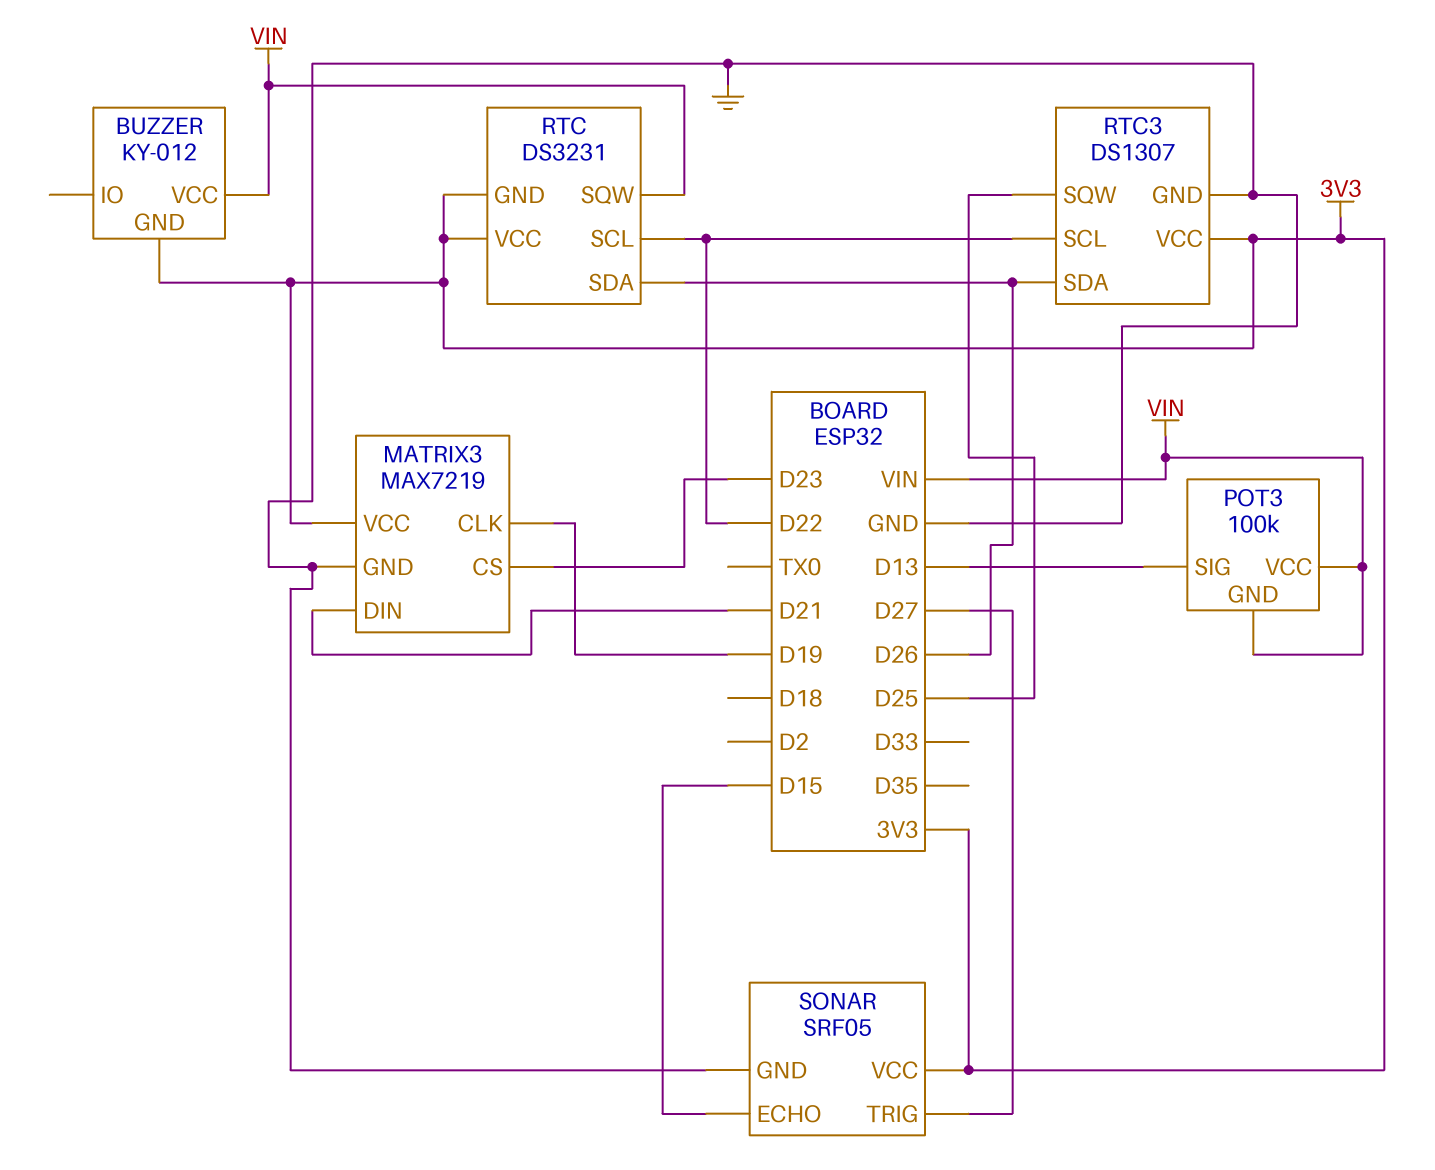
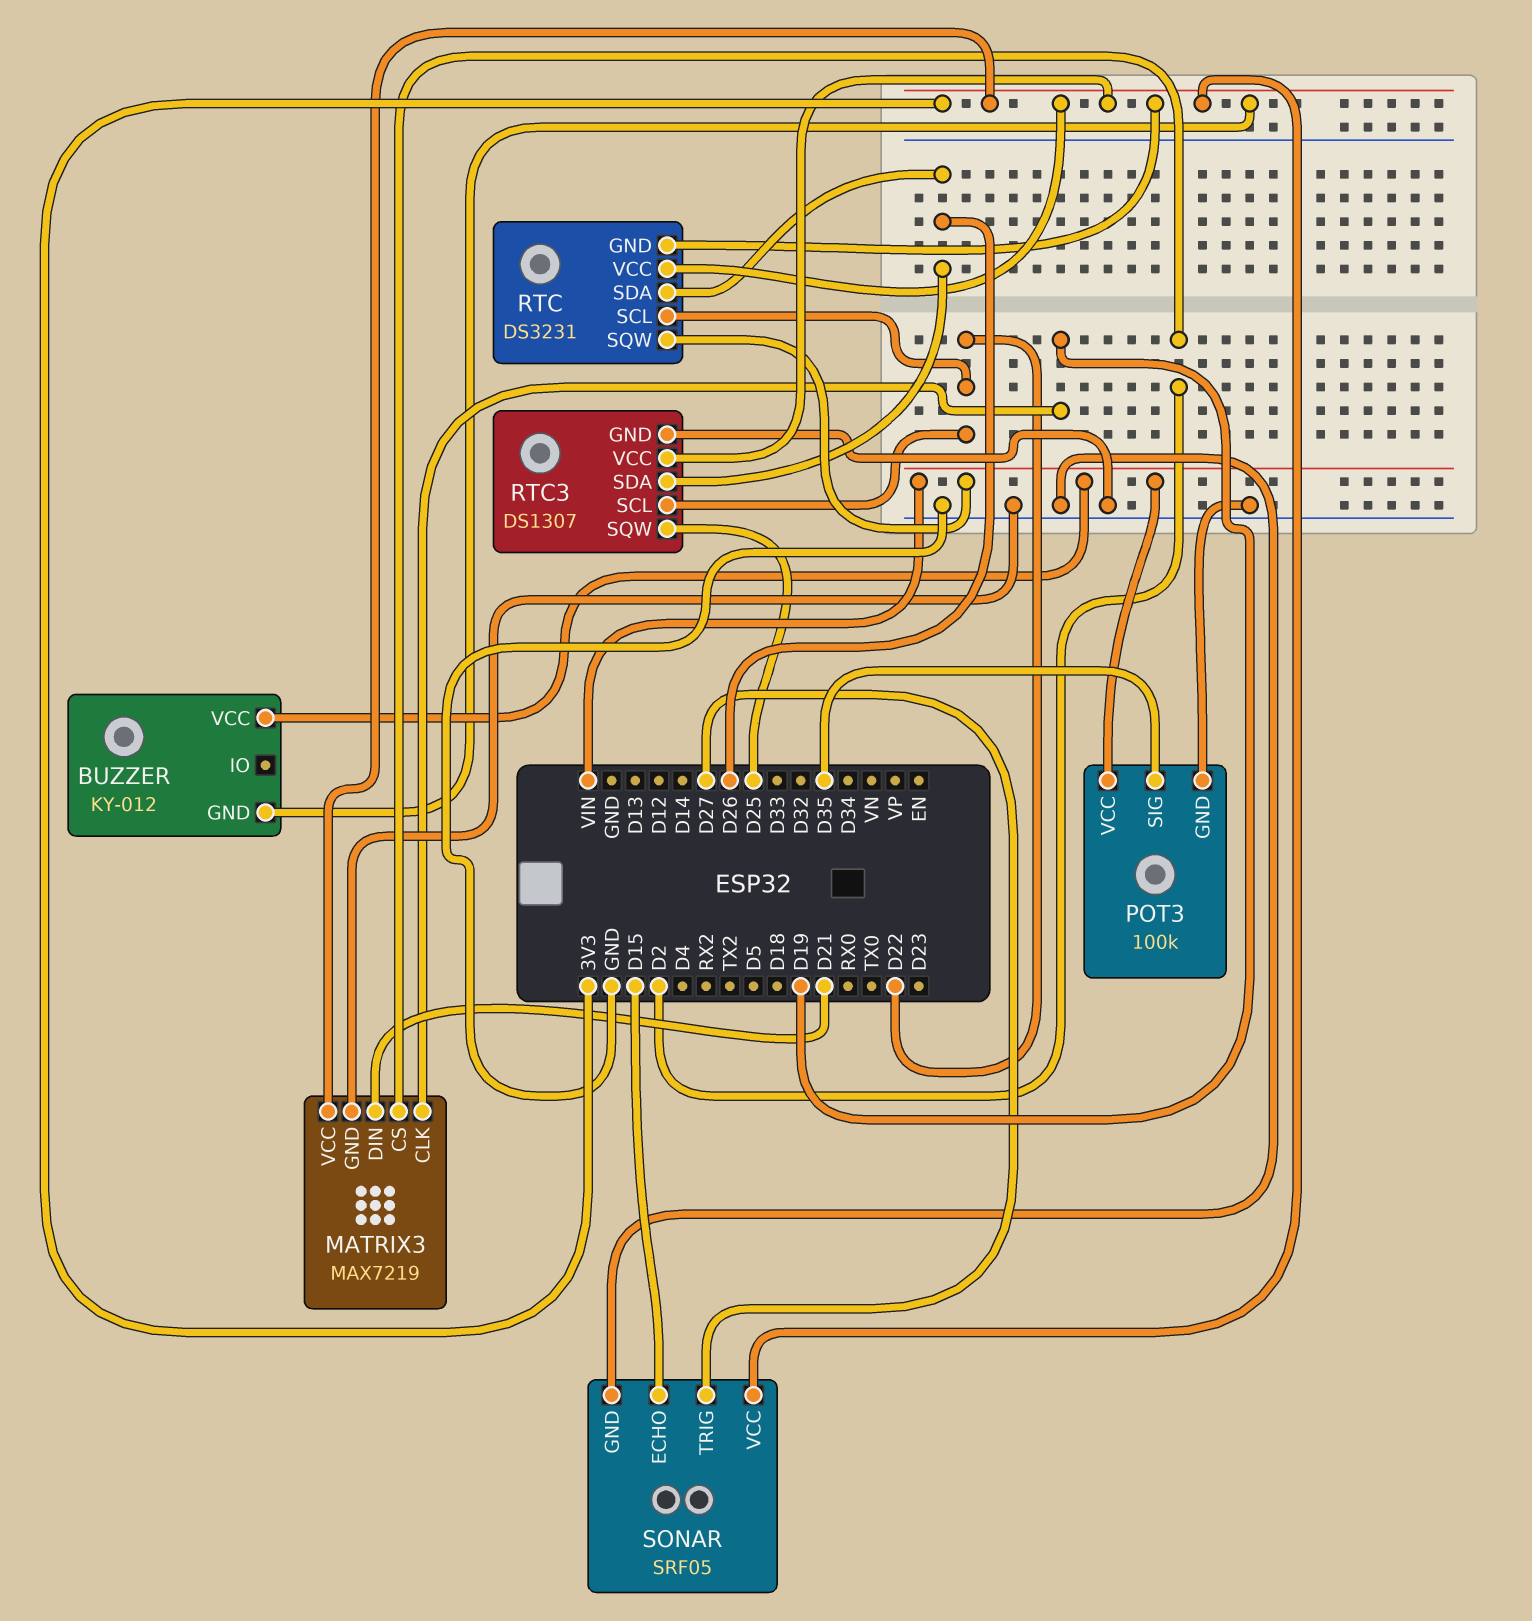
MATRIX3 pin CS: D23 -> D2
POT3 pin GND: VIN -> GND
POT3 pin SIG: D13 -> D35

